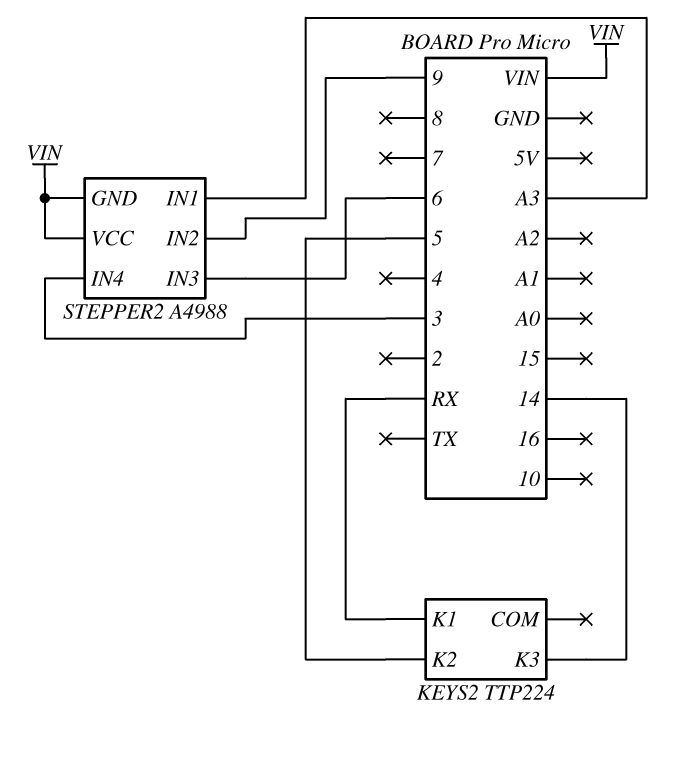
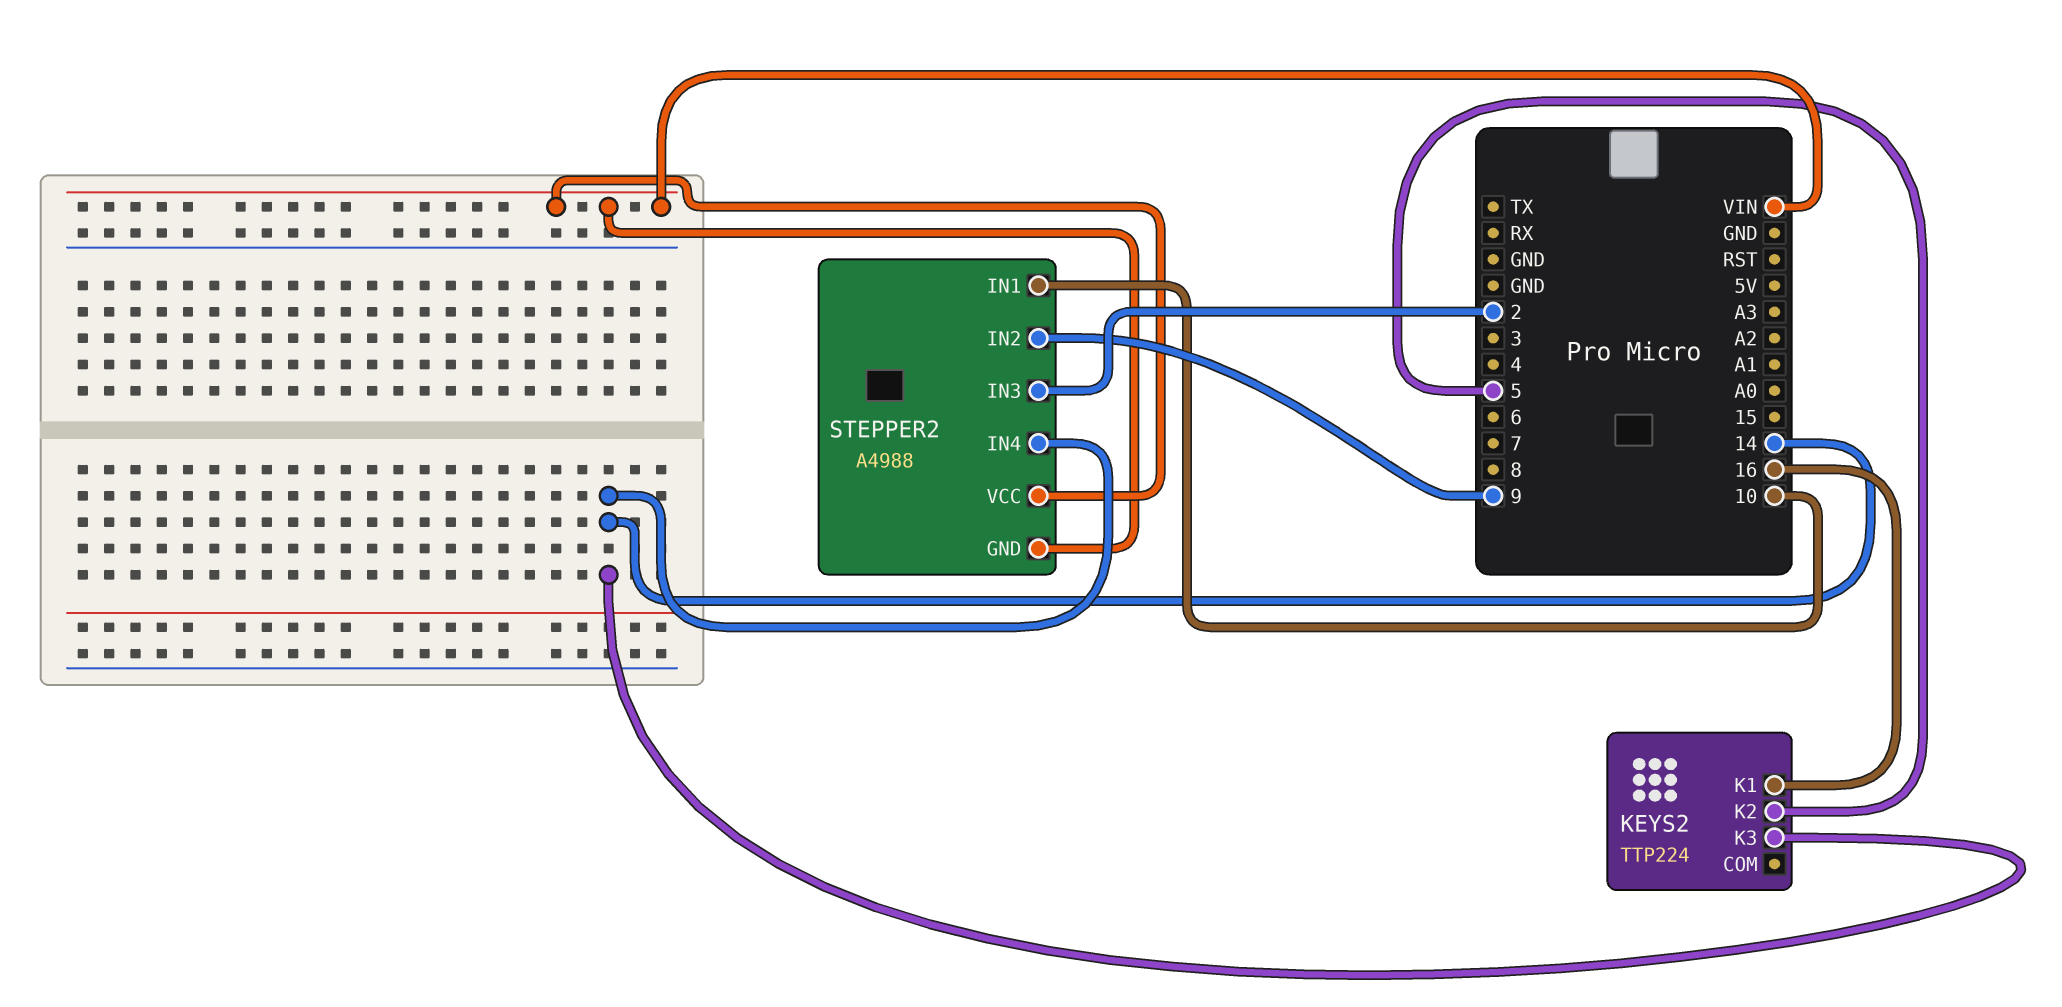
KEYS2 pin K1: RX -> 16
STEPPER2 pin IN1: A3 -> 10
STEPPER2 pin IN3: 6 -> 2
STEPPER2 pin IN4: 3 -> 14

